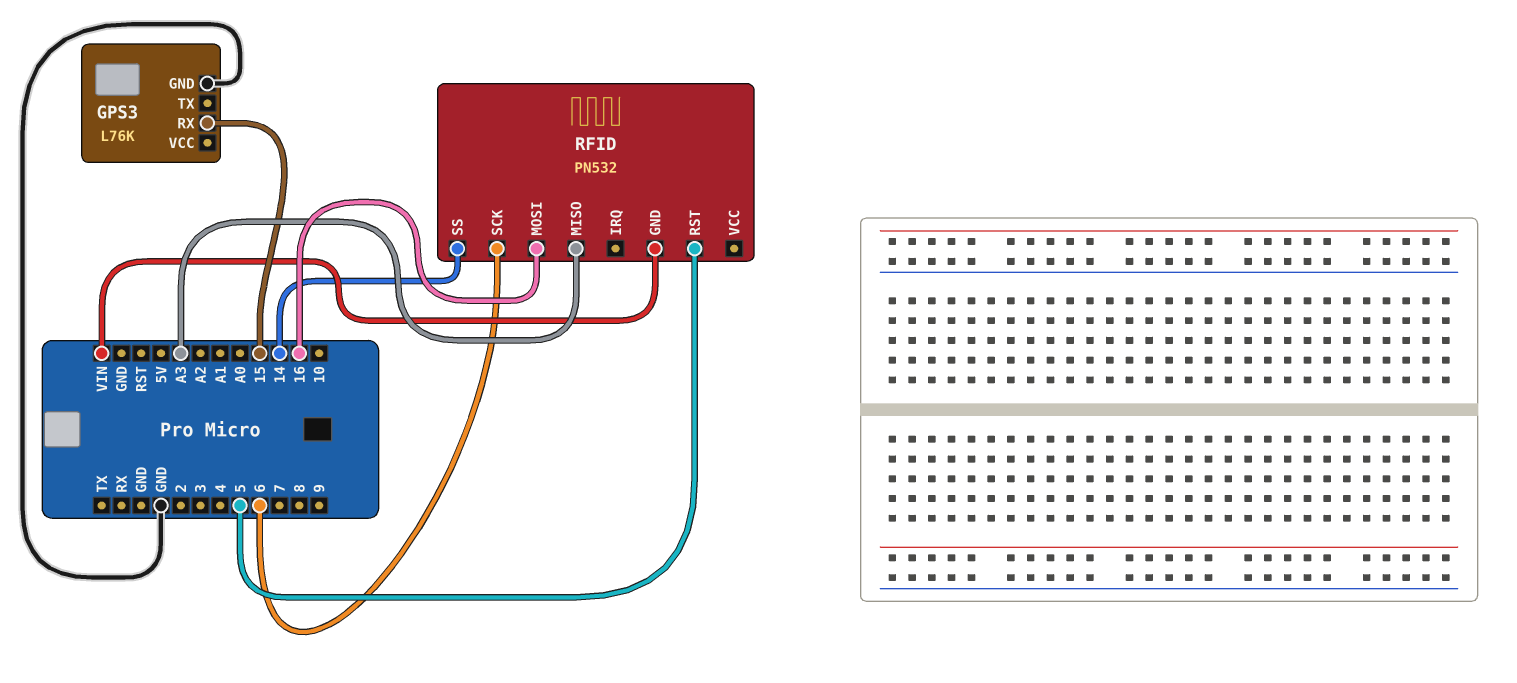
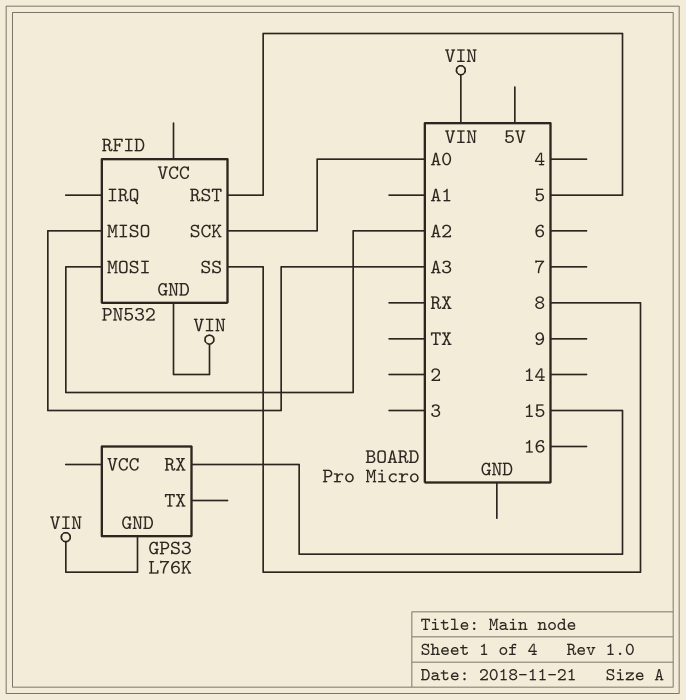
GPS3 pin GND: GND -> VIN
RFID pin MOSI: 16 -> A2
RFID pin SCK: 6 -> A0
RFID pin SS: 14 -> 8

